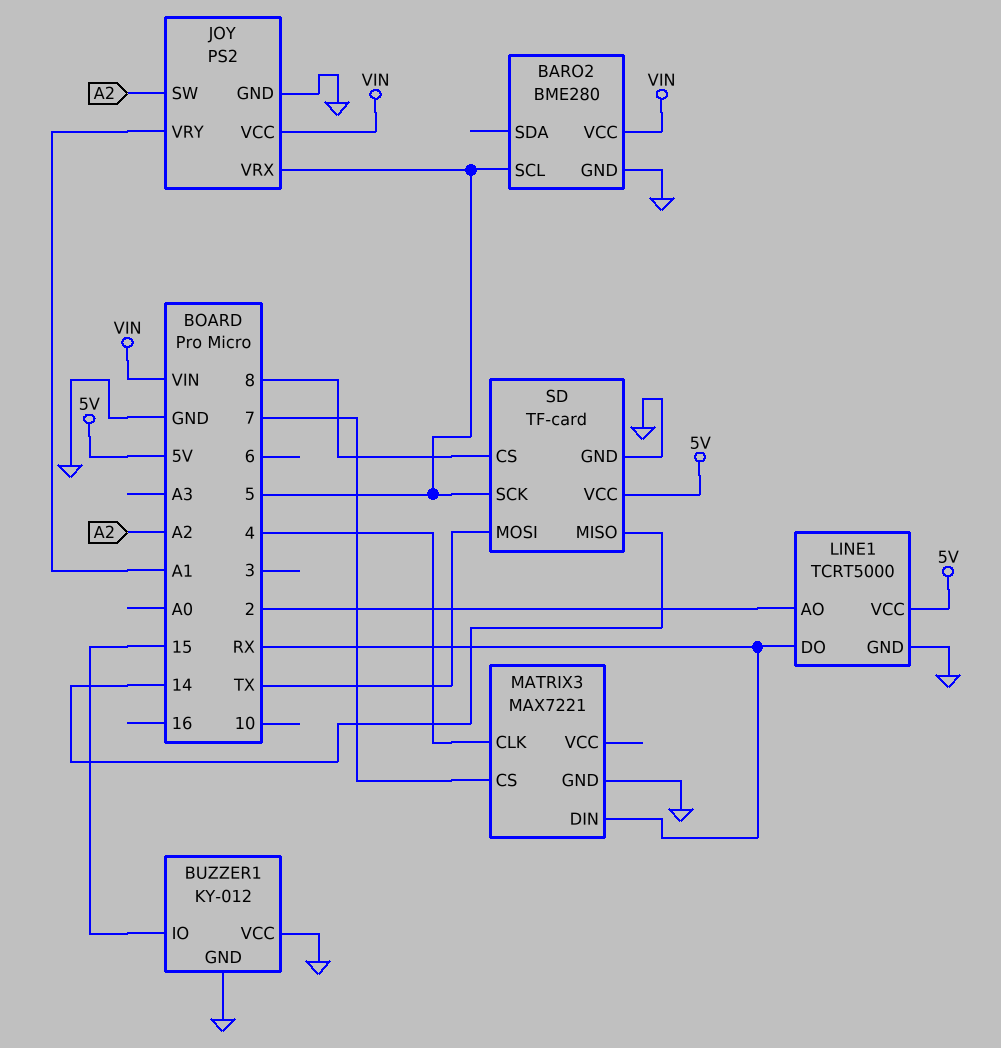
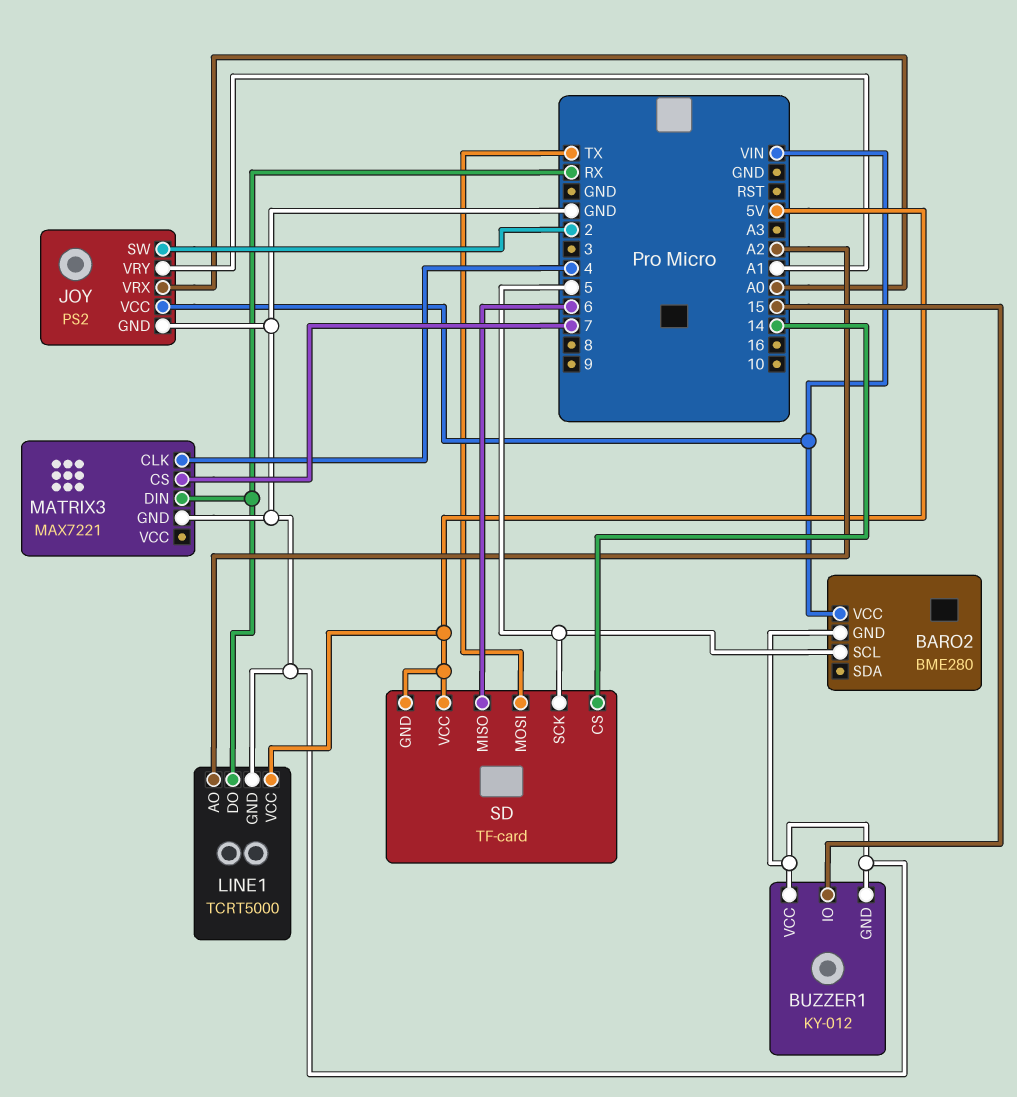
JOY pin SW: A2 -> 2
JOY pin VRX: 5 -> A0
LINE1 pin AO: 2 -> A2
SD pin CS: 8 -> 14
SD pin GND: GND -> 5V
SD pin MISO: 14 -> 6

